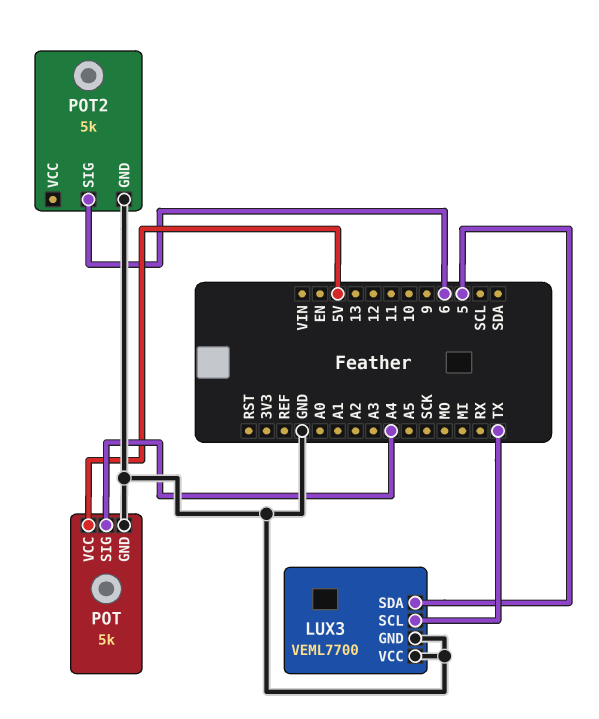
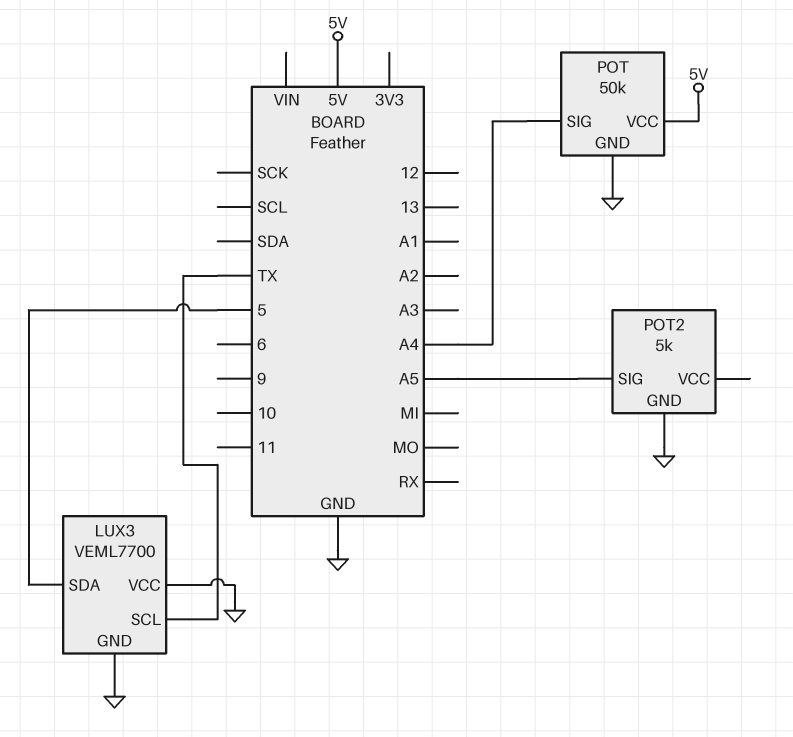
POT: 5k -> 50k
POT2 pin SIG: 6 -> A5

